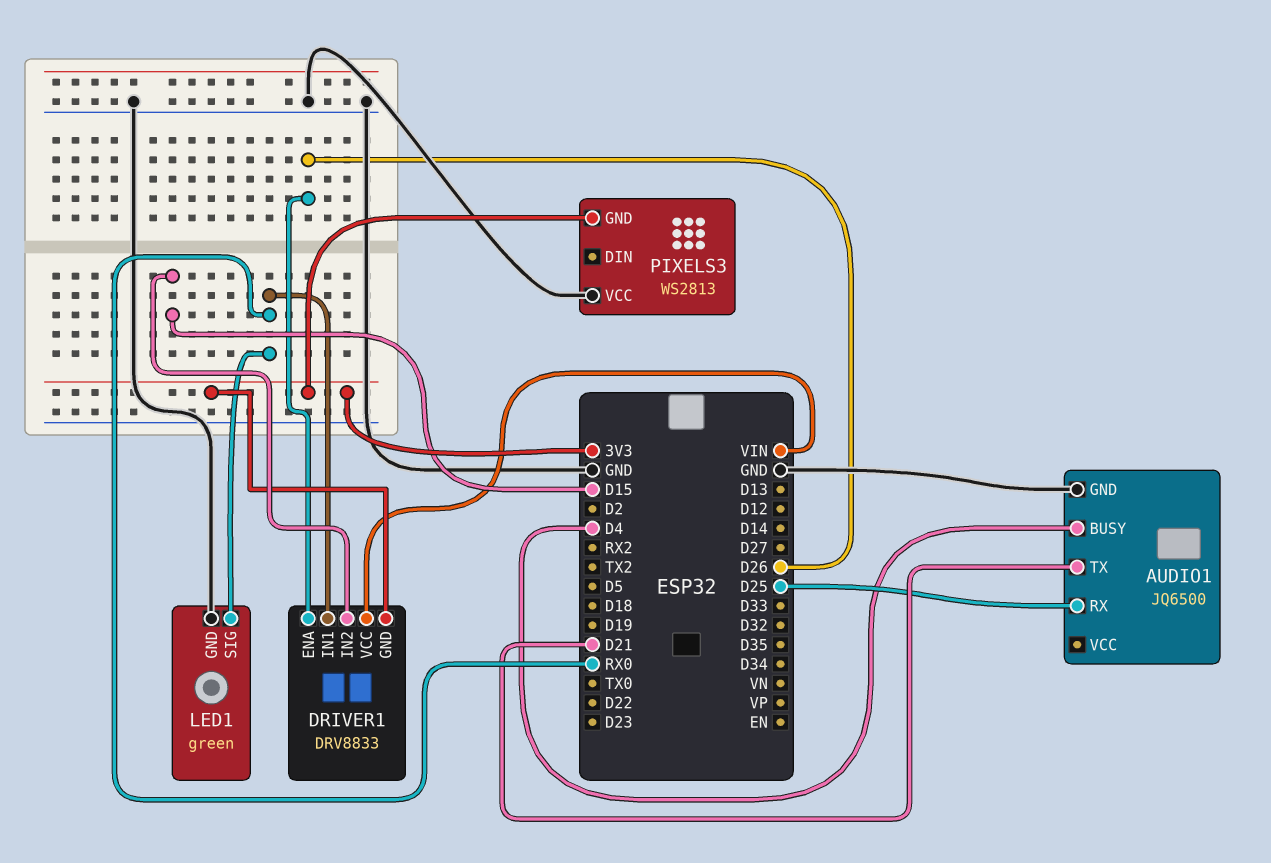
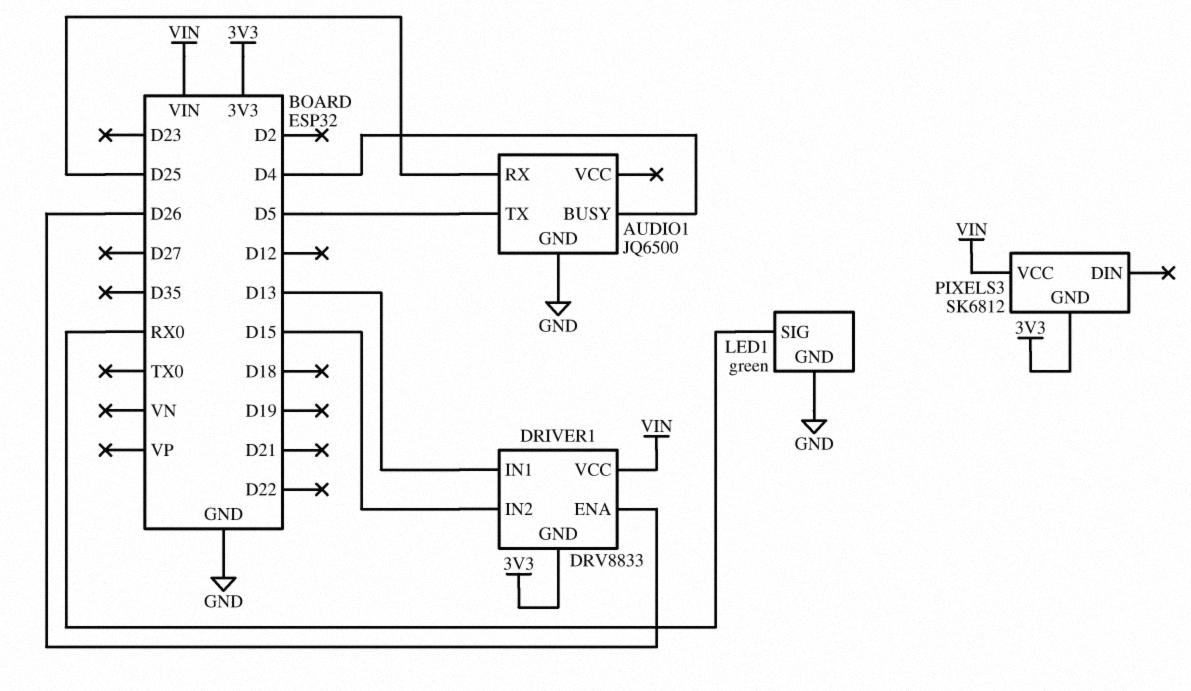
AUDIO1 pin TX: D21 -> D5
DRIVER1 pin IN1: RX0 -> D13
PIXELS3: WS2813 -> SK6812
PIXELS3 pin VCC: GND -> VIN

